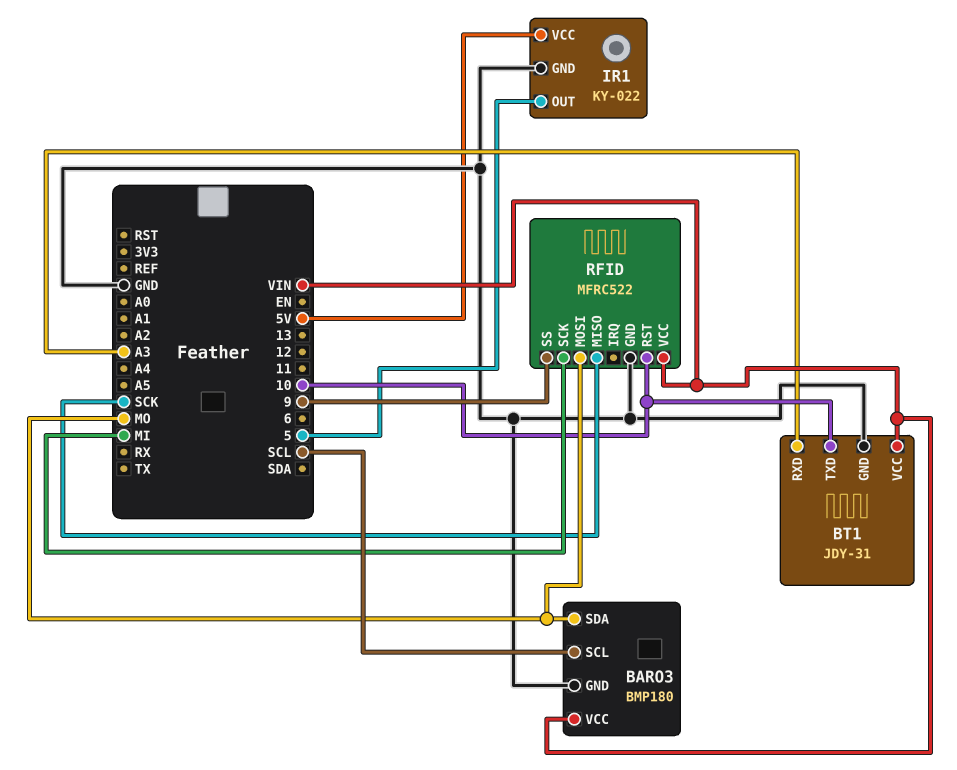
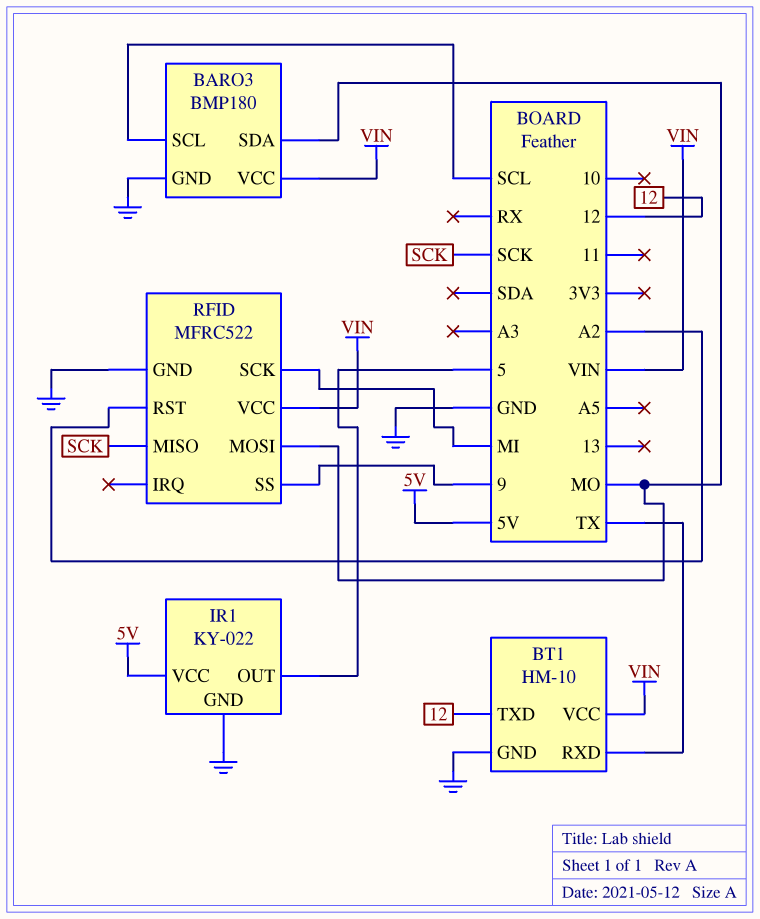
BT1: JDY-31 -> HM-10
BT1 pin RXD: A3 -> TX
BT1 pin TXD: 10 -> 12
RFID pin RST: 10 -> A2

